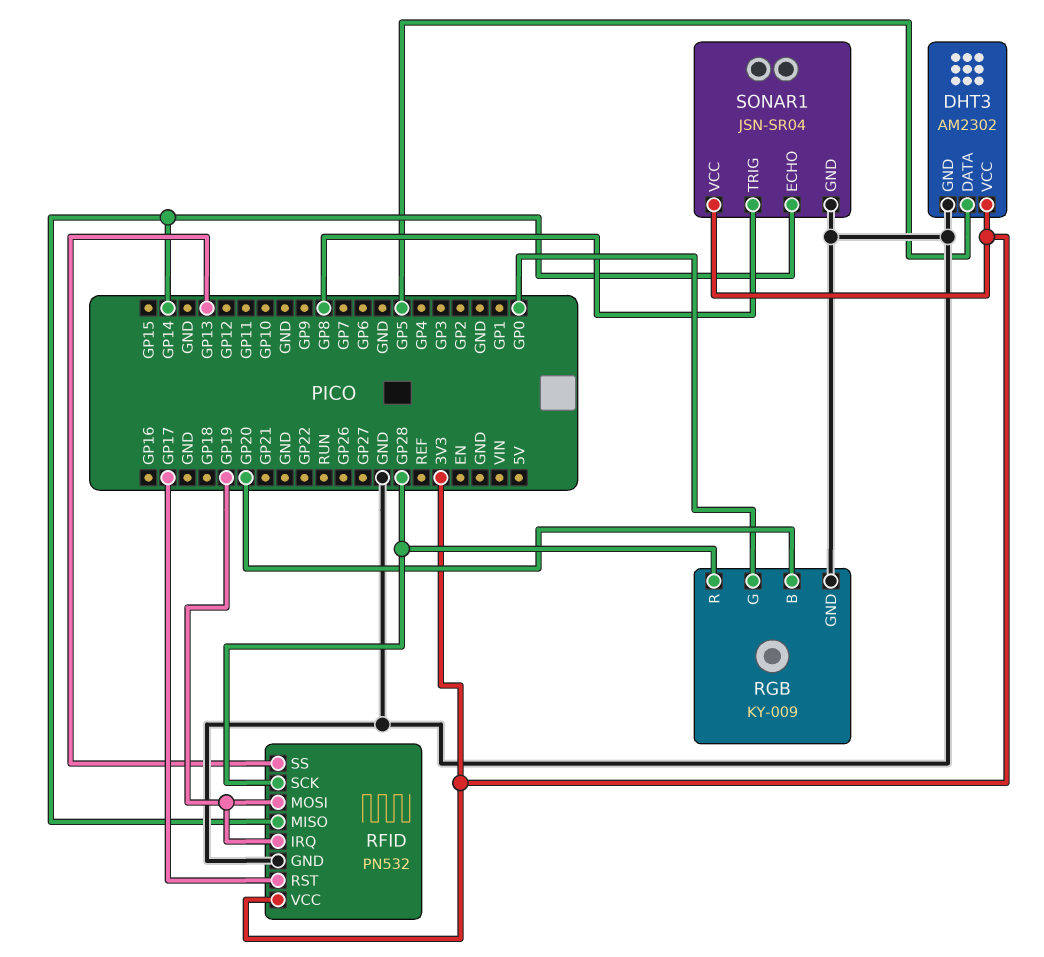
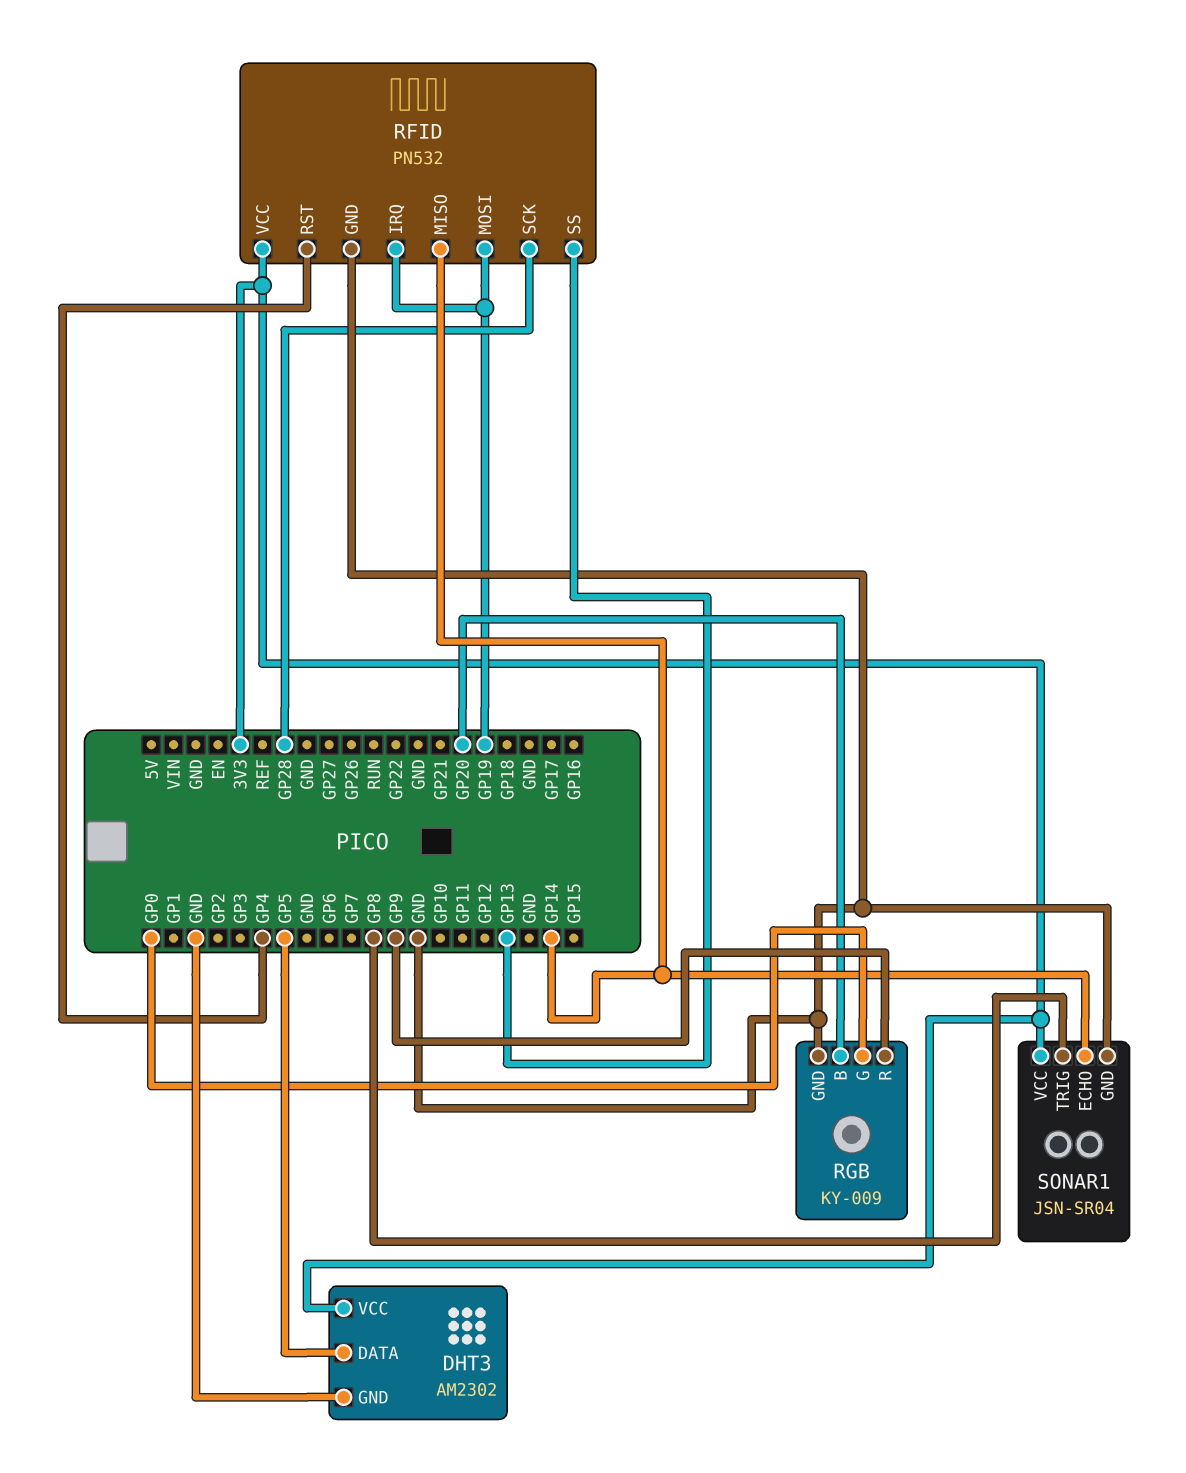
RFID pin RST: GP17 -> GP4
RGB pin R: GP28 -> GP9

